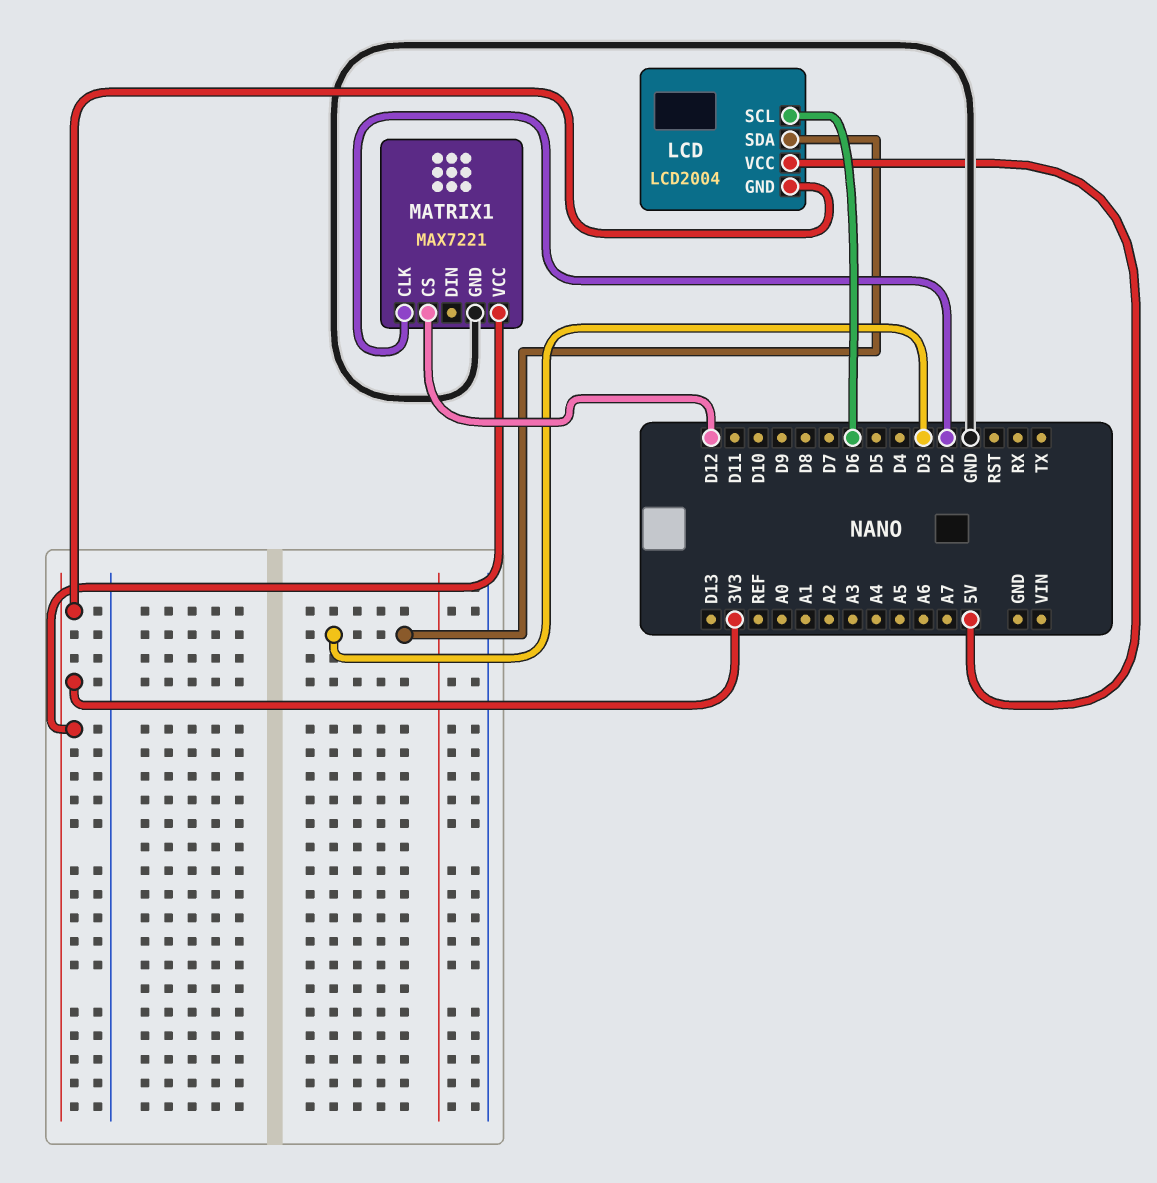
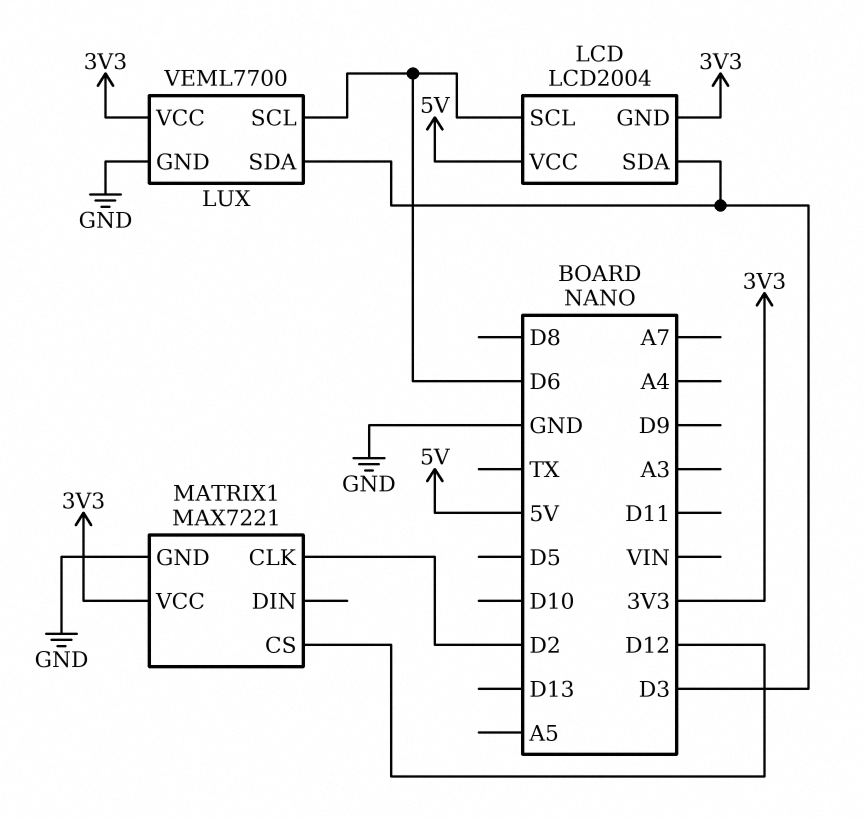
LUX: none -> VEML7700
LUX pin GND: none -> GND
LUX pin SCL: none -> D6
LUX pin SDA: none -> D3
LUX pin VCC: none -> 3V3

